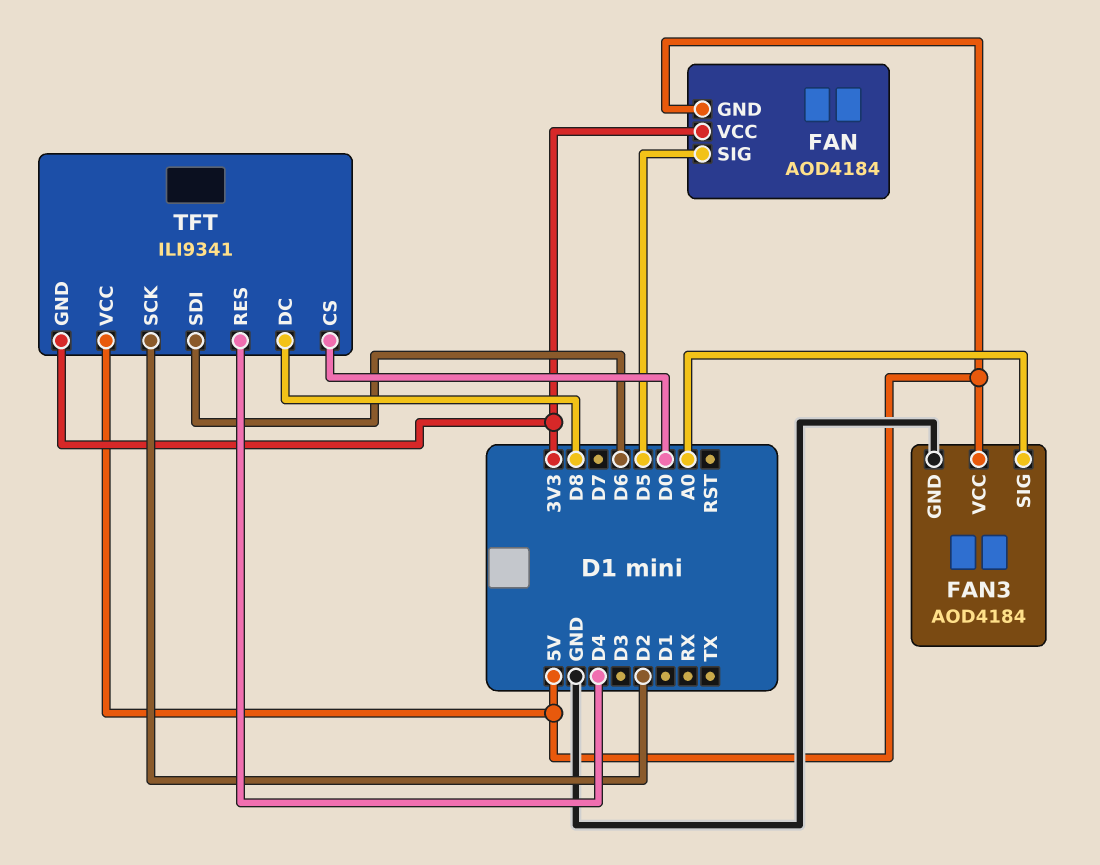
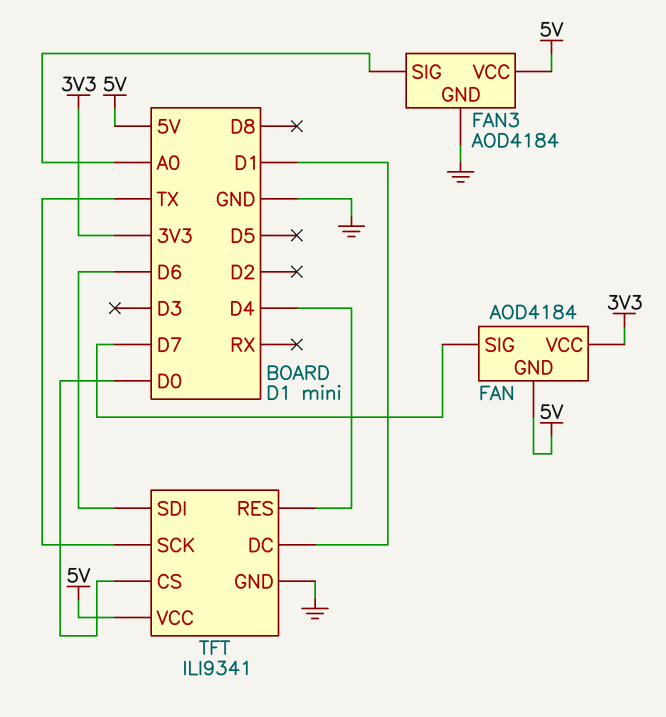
FAN pin SIG: D5 -> D7
TFT pin DC: D8 -> D1
TFT pin GND: 3V3 -> GND
TFT pin SCK: D2 -> TX

